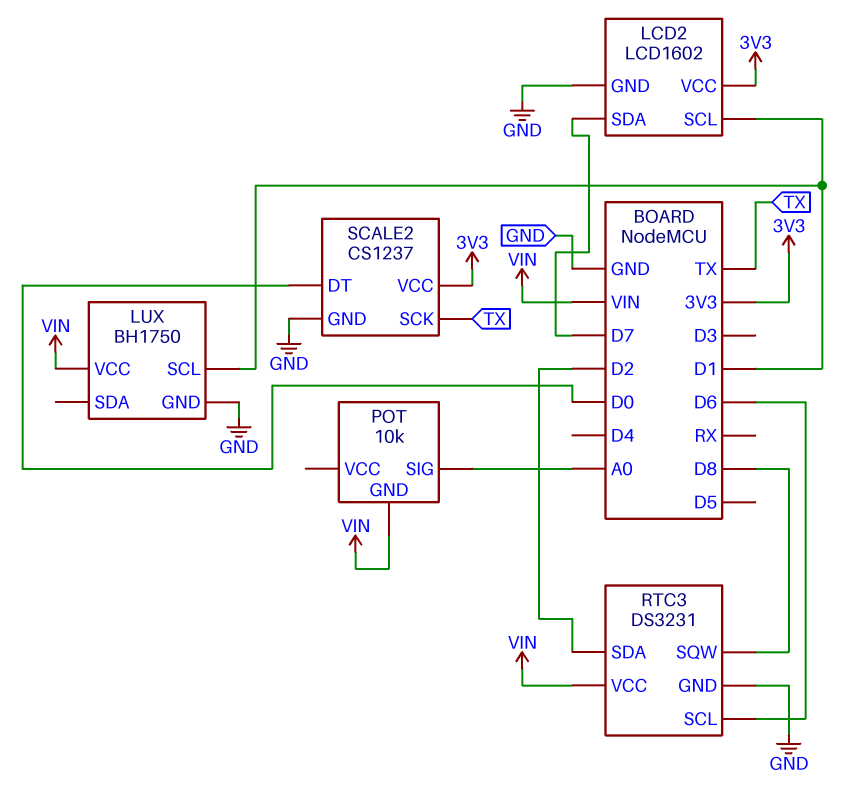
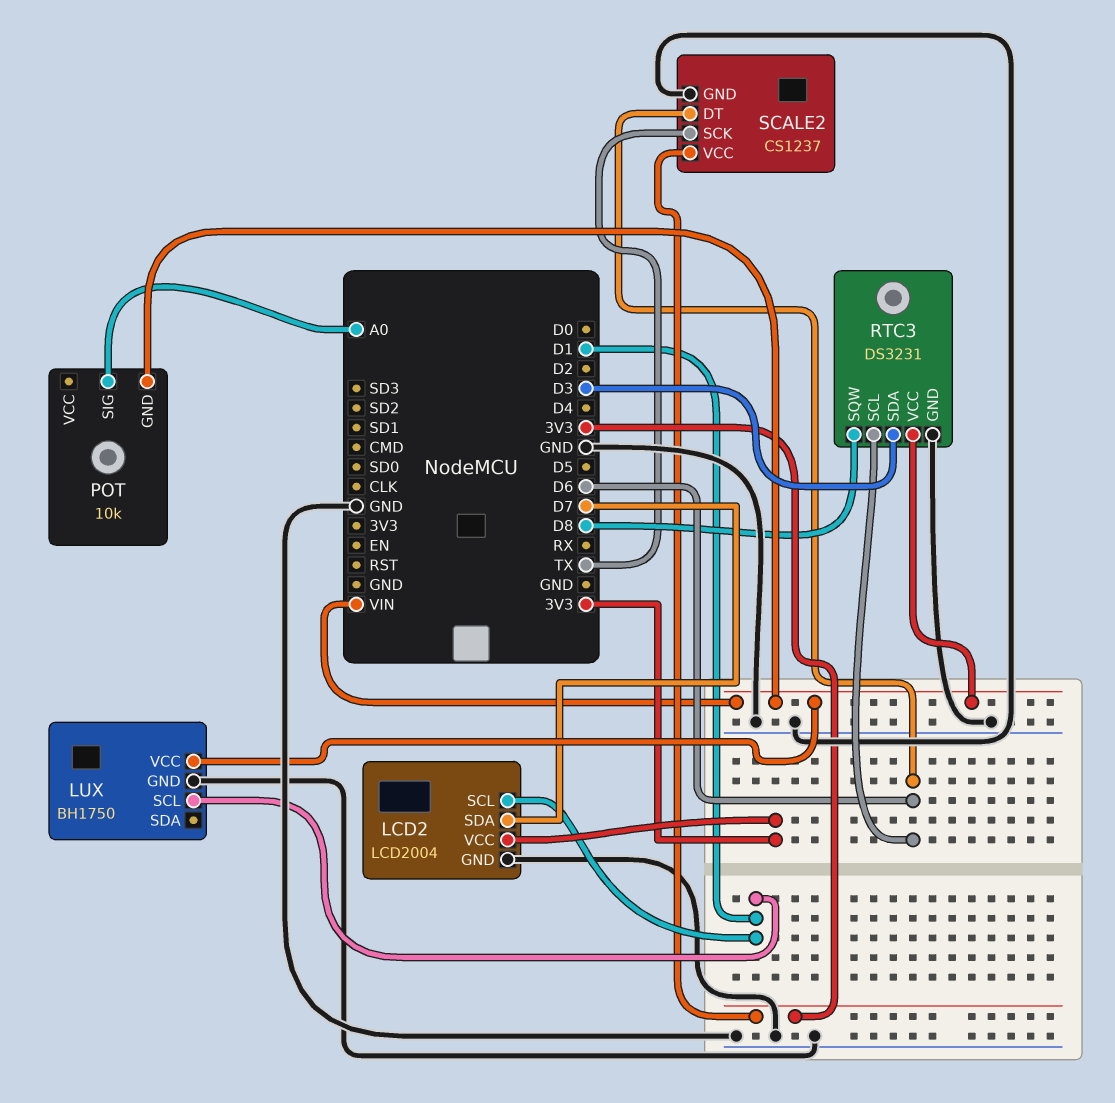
LCD2: LCD1602 -> LCD2004
RTC3 pin SDA: D2 -> D3
SCALE2 pin DT: D0 -> D6

